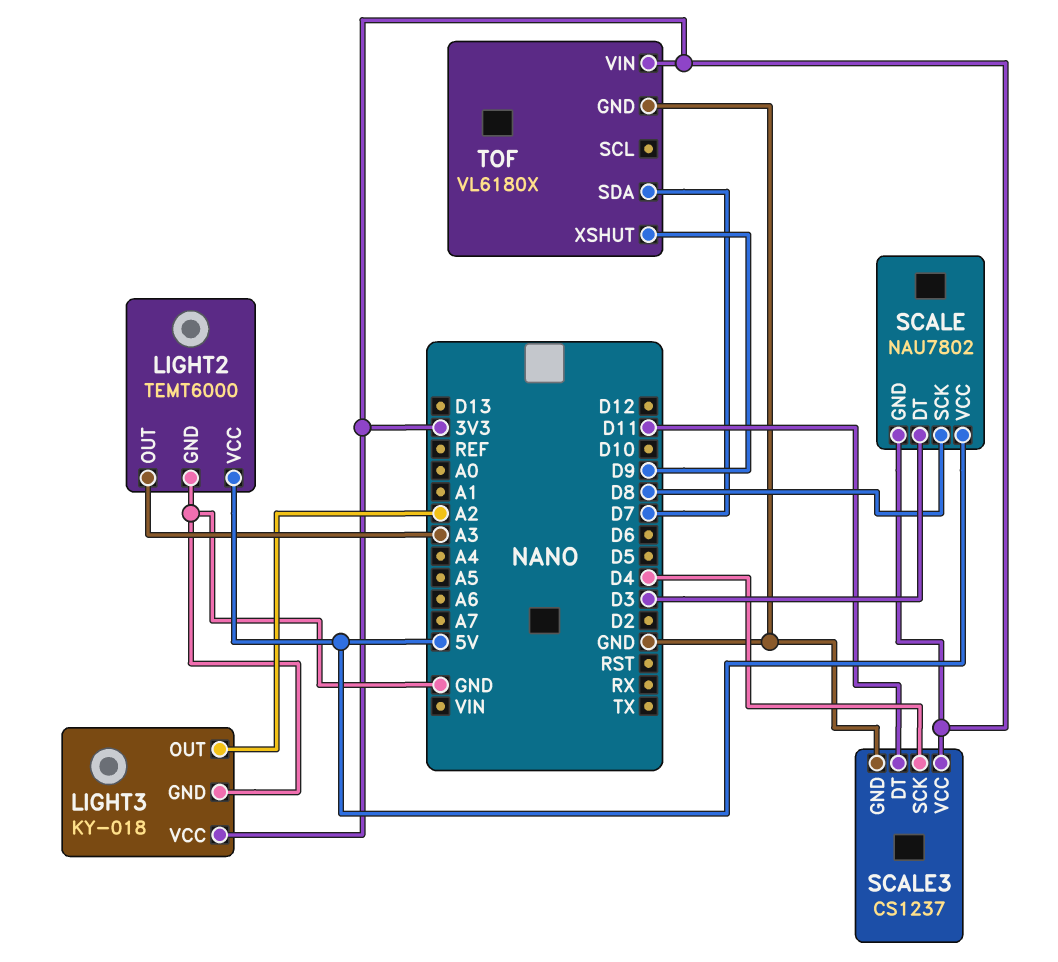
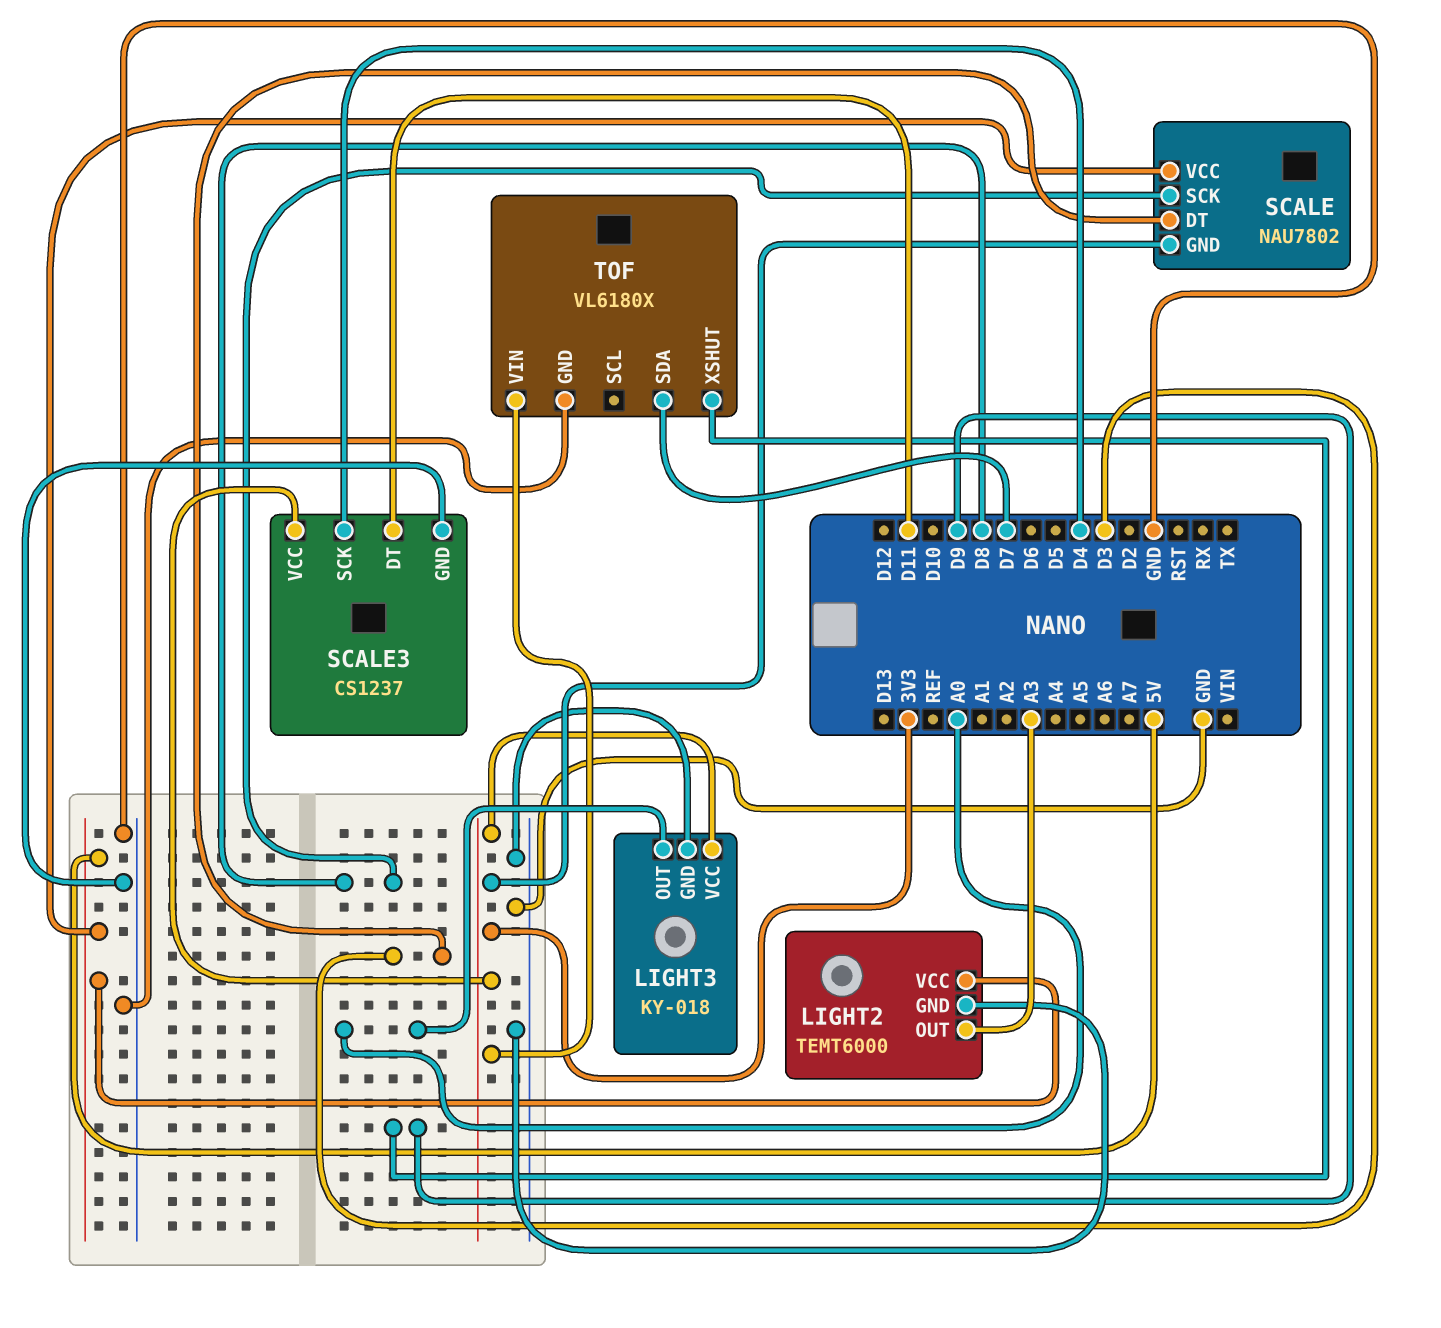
LIGHT3 pin OUT: A2 -> A0

